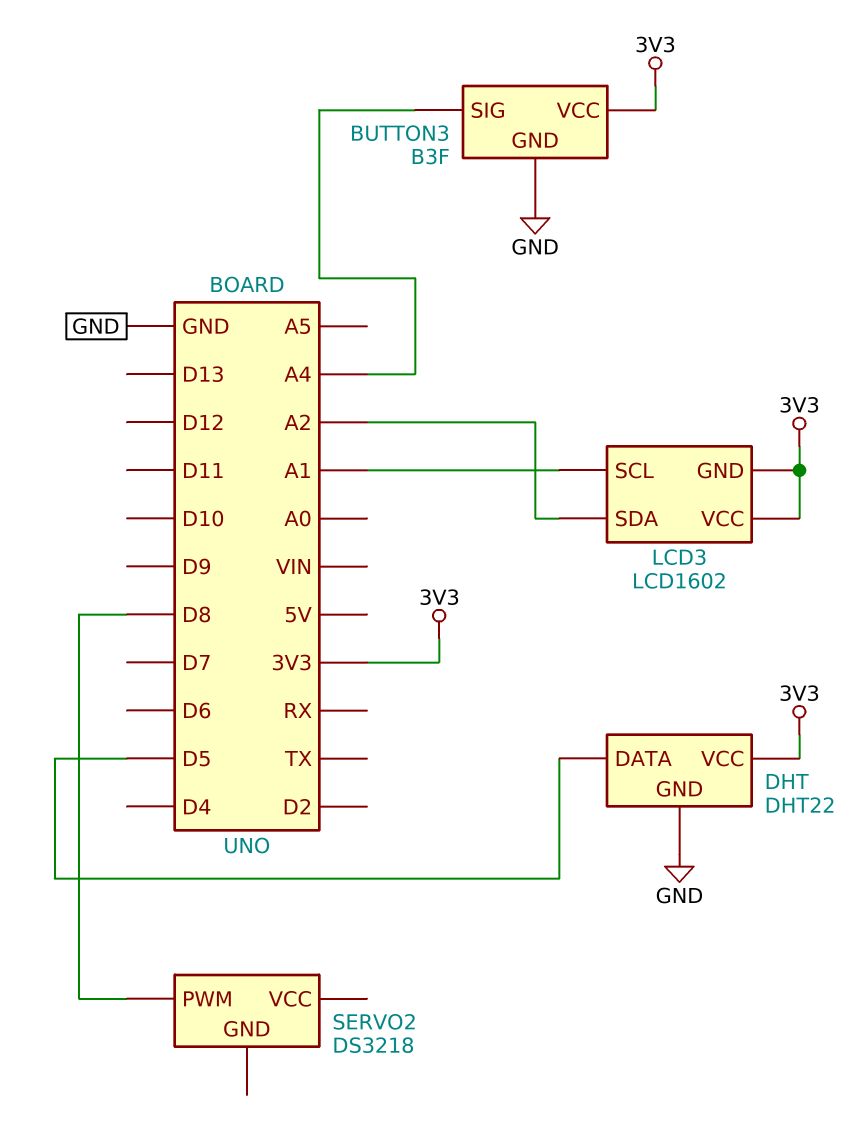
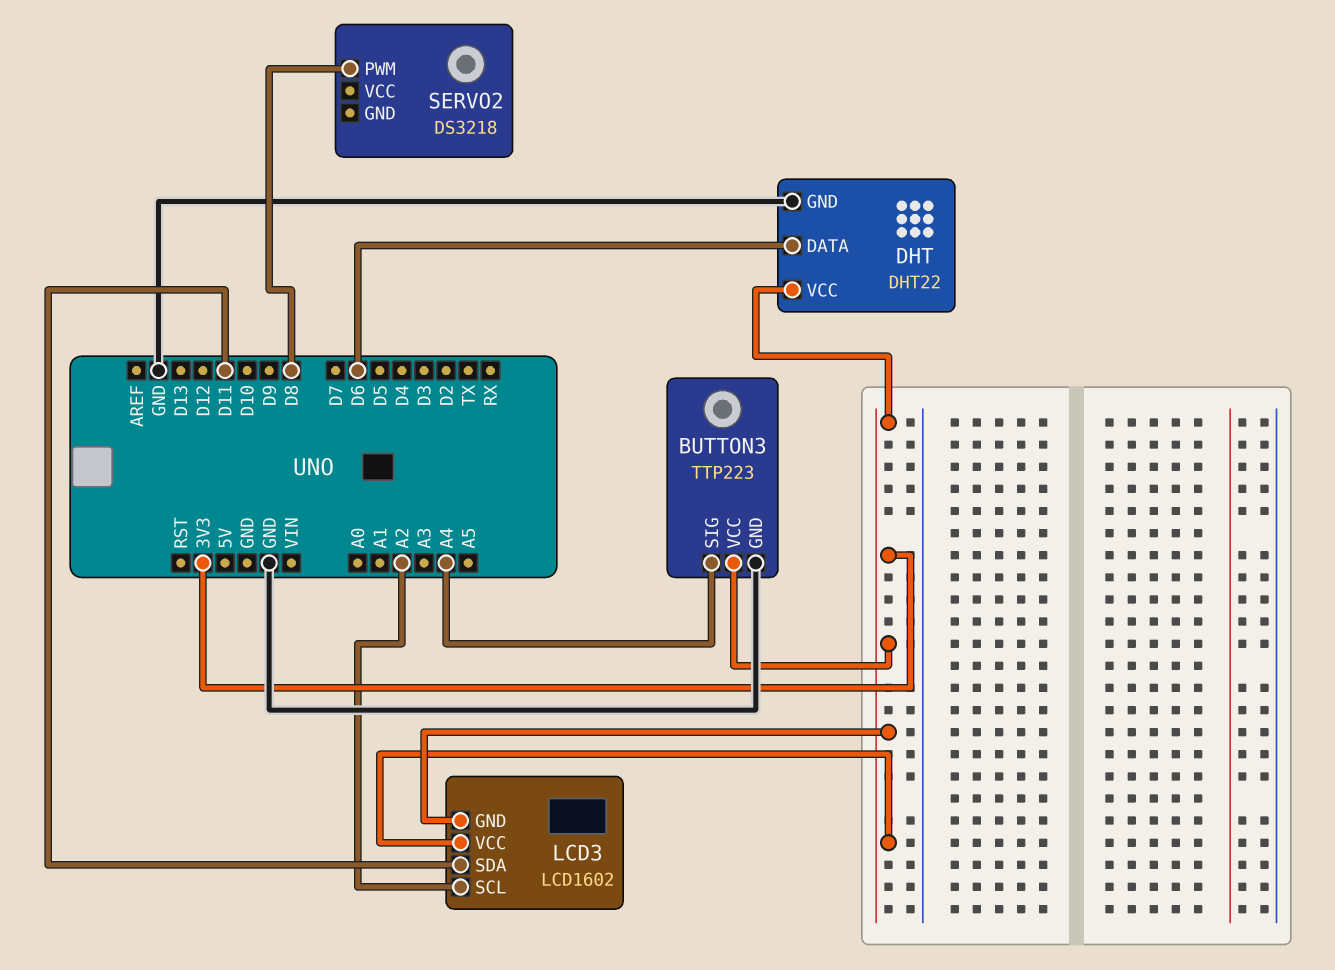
BUTTON3: B3F -> TTP223
DHT pin DATA: D5 -> D6
LCD3 pin SCL: A1 -> A2
LCD3 pin SDA: A2 -> D11

